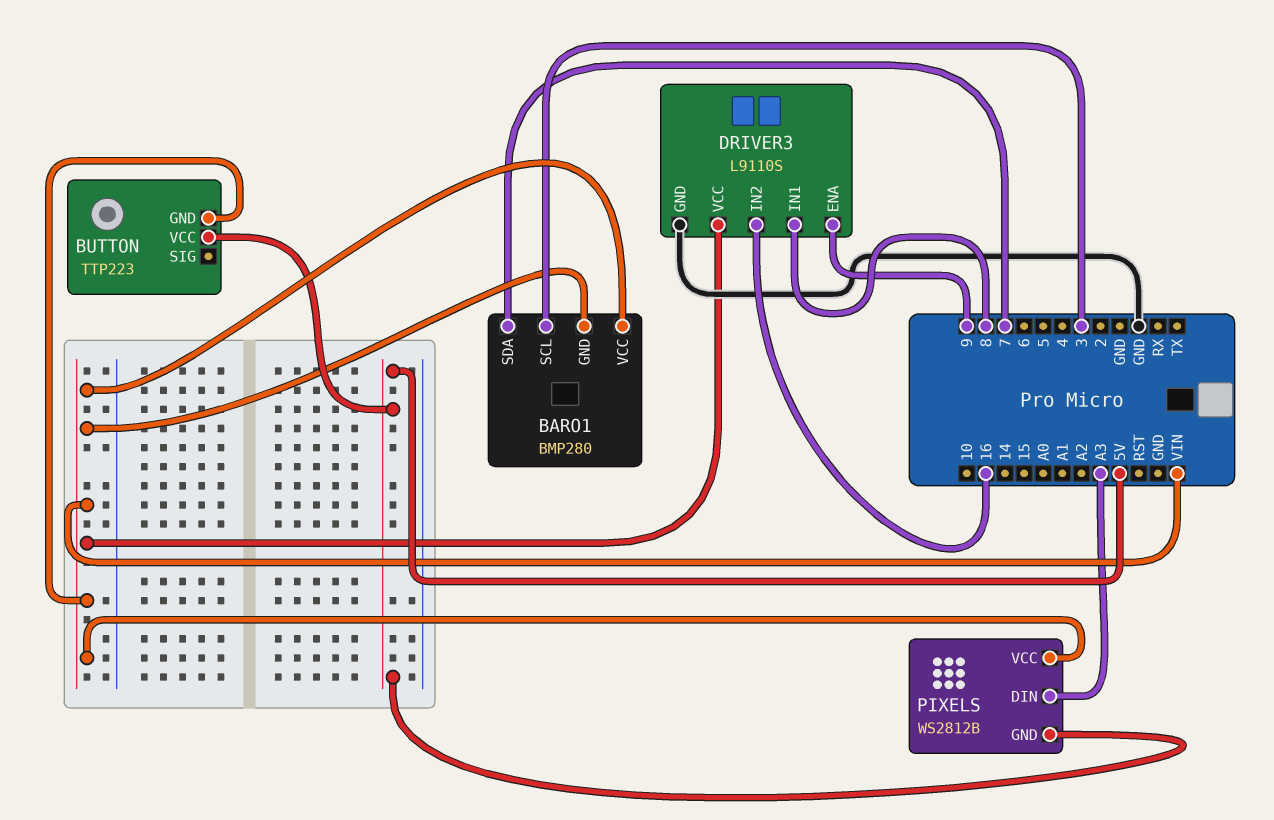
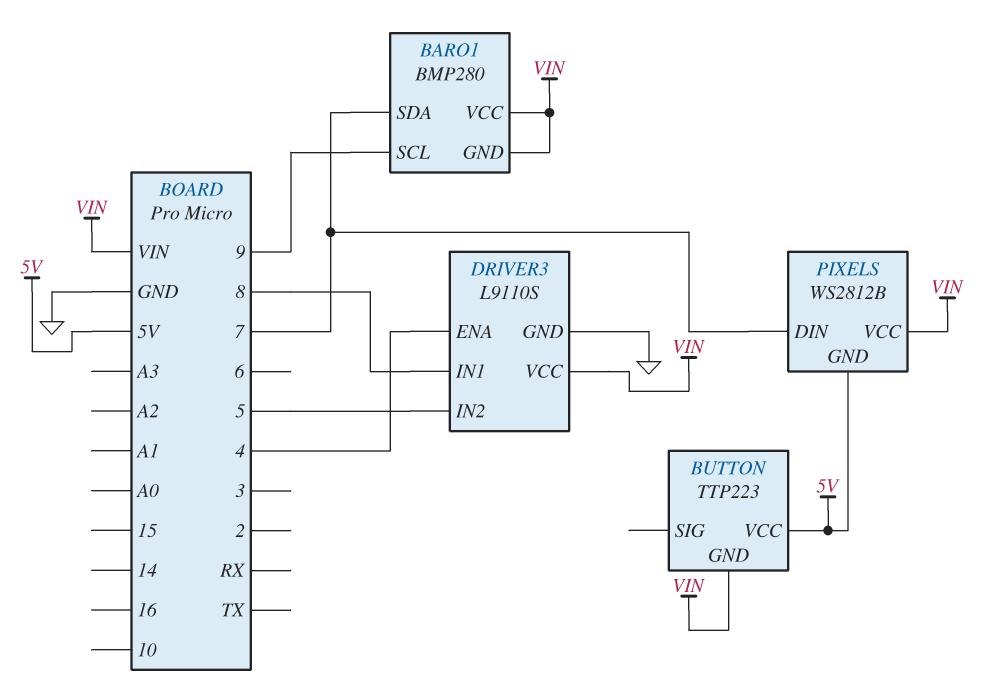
BARO1 pin SCL: 3 -> 9
DRIVER3 pin ENA: 9 -> 4
DRIVER3 pin IN2: 16 -> 5
PIXELS pin DIN: A3 -> 7

